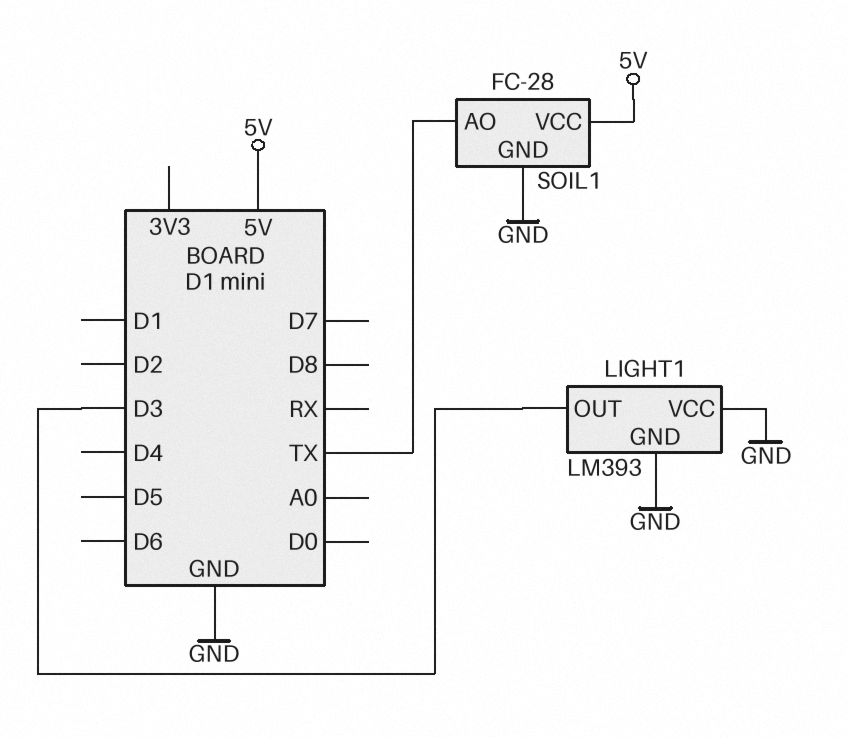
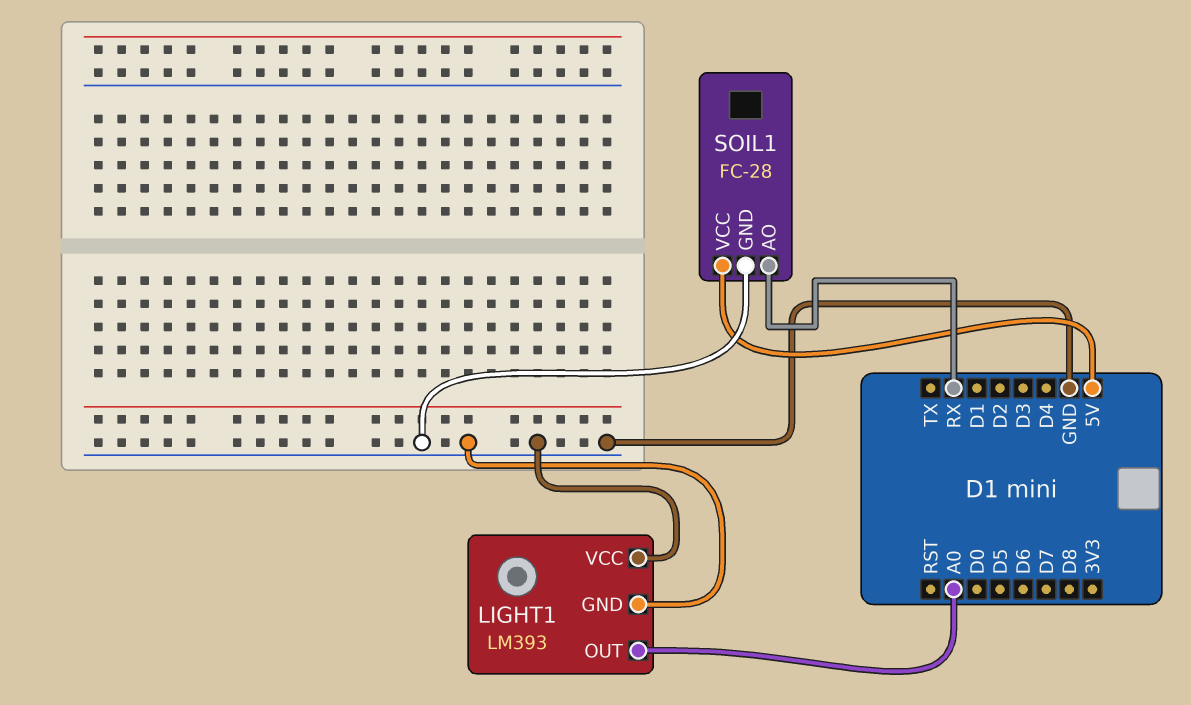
LIGHT1 pin OUT: D3 -> A0
SOIL1 pin AO: TX -> RX

